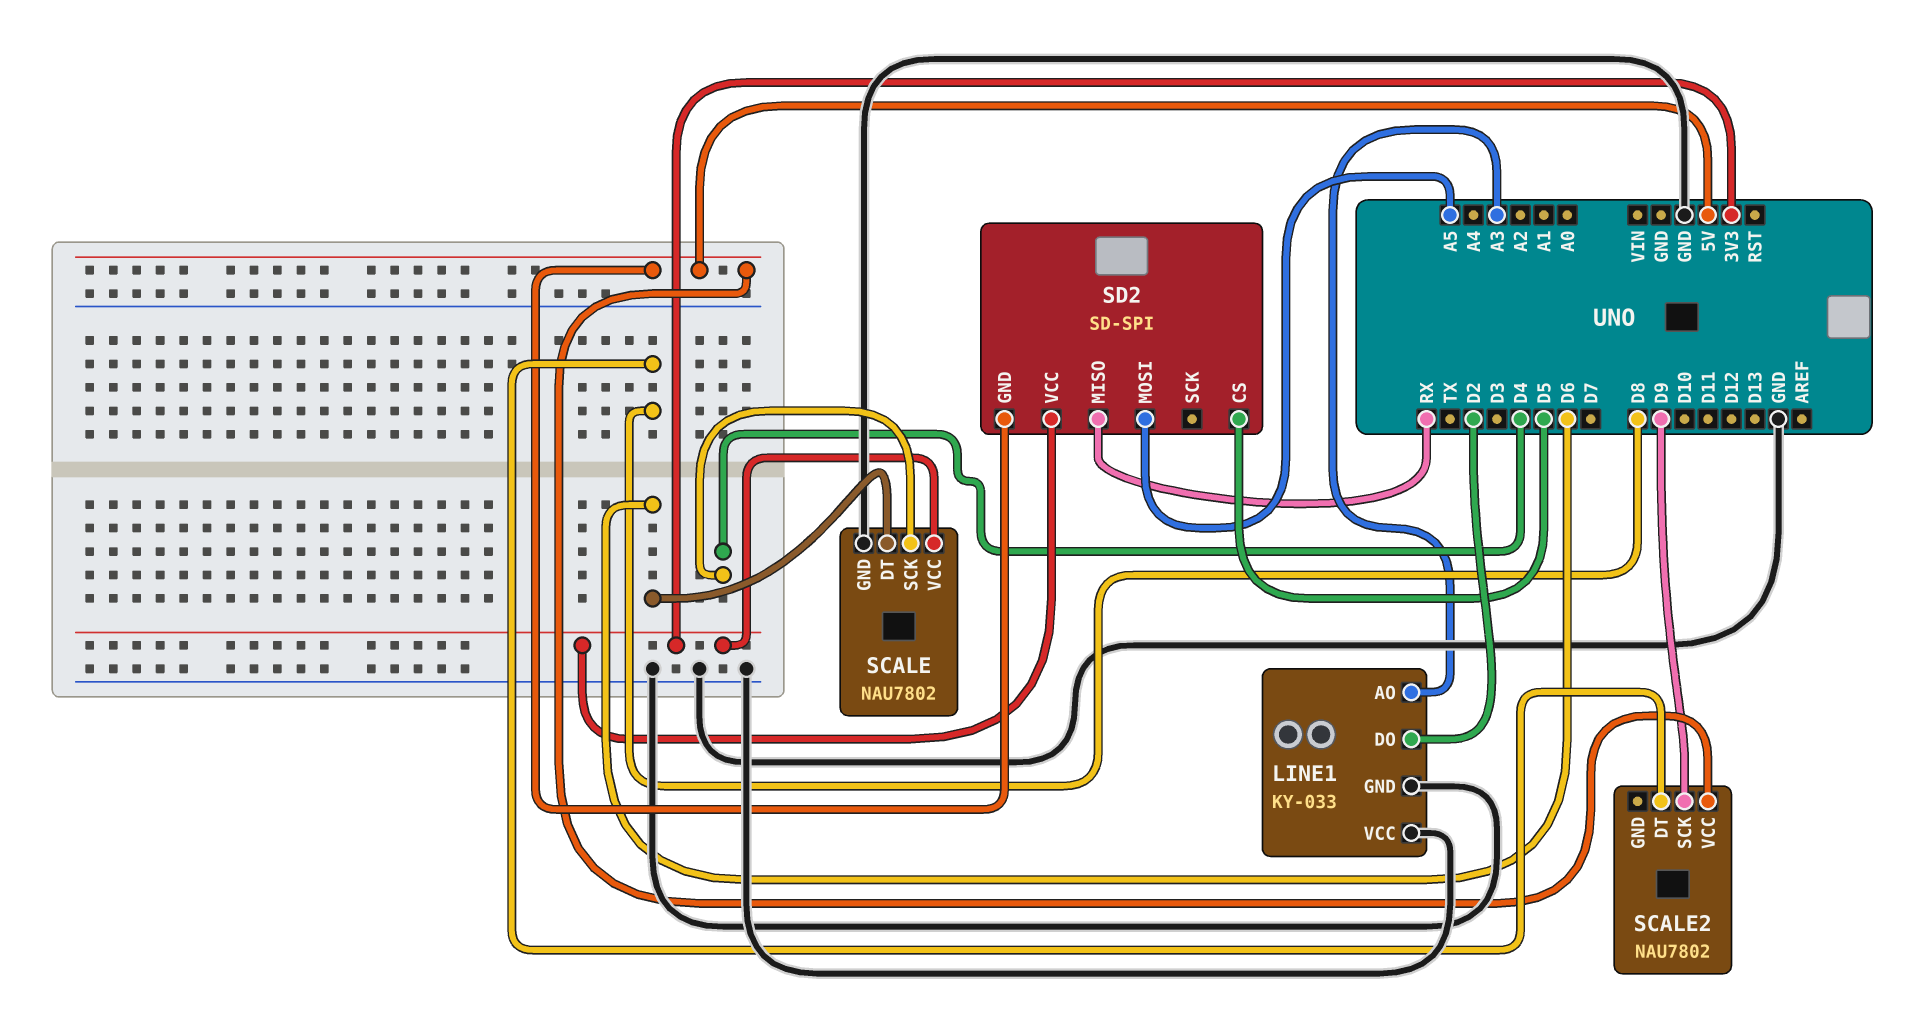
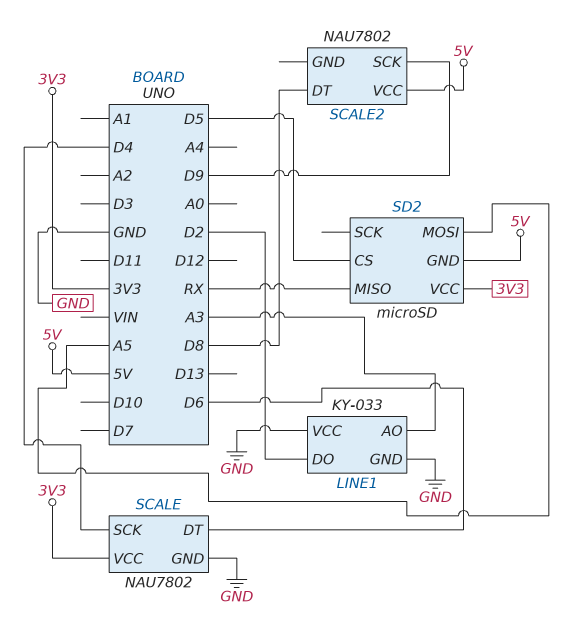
SD2: SD-SPI -> microSD

